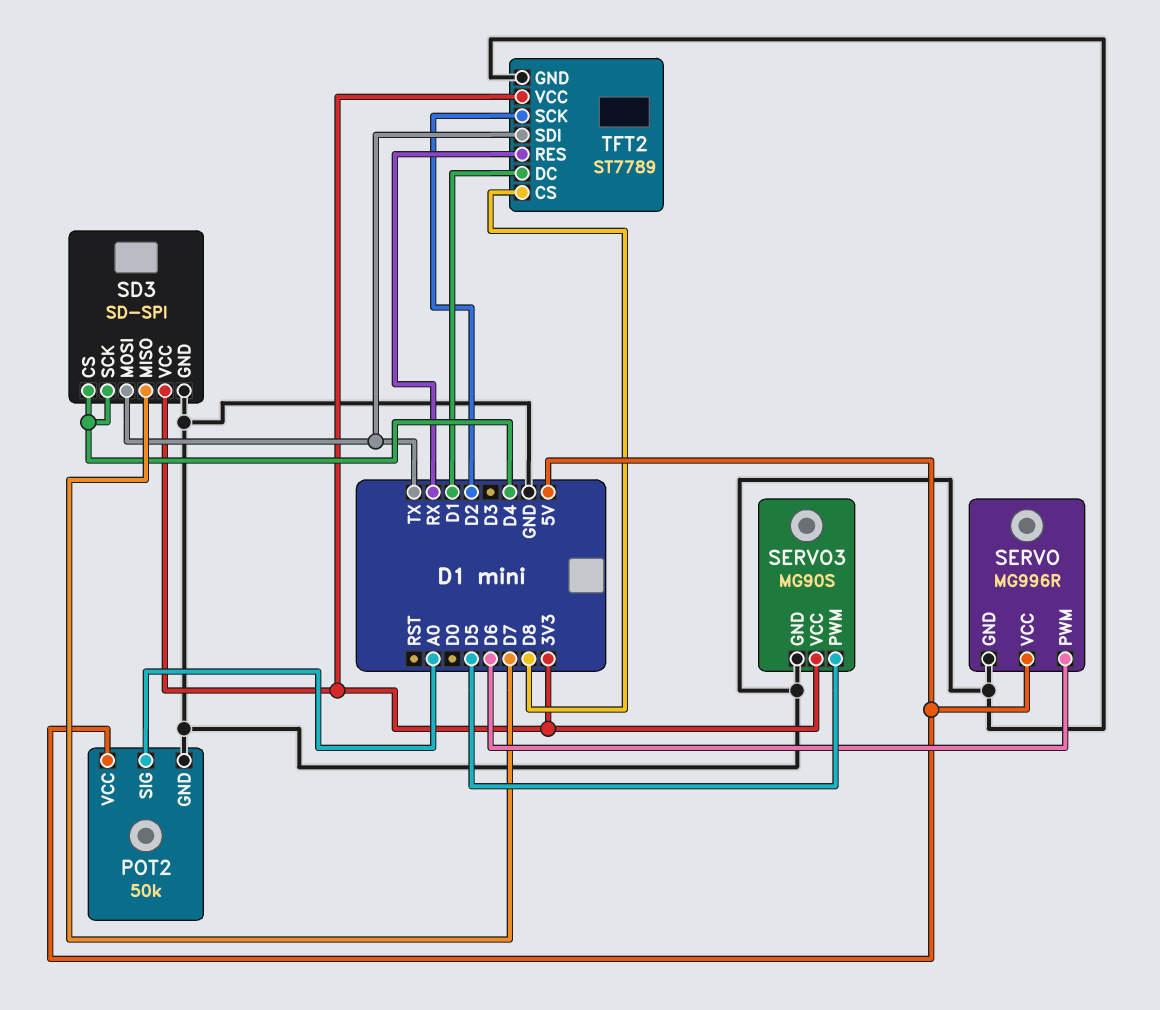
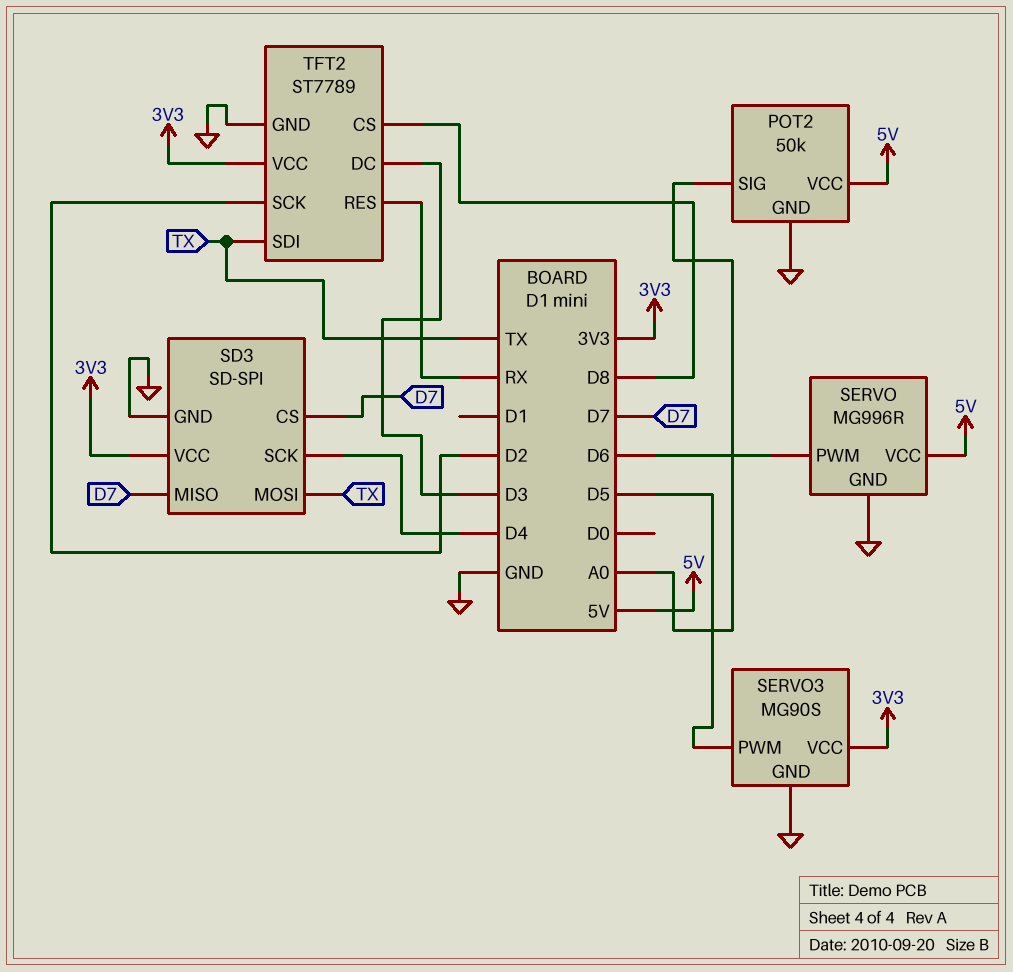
SD3 pin CS: D4 -> D7
TFT2 pin DC: D1 -> D3

